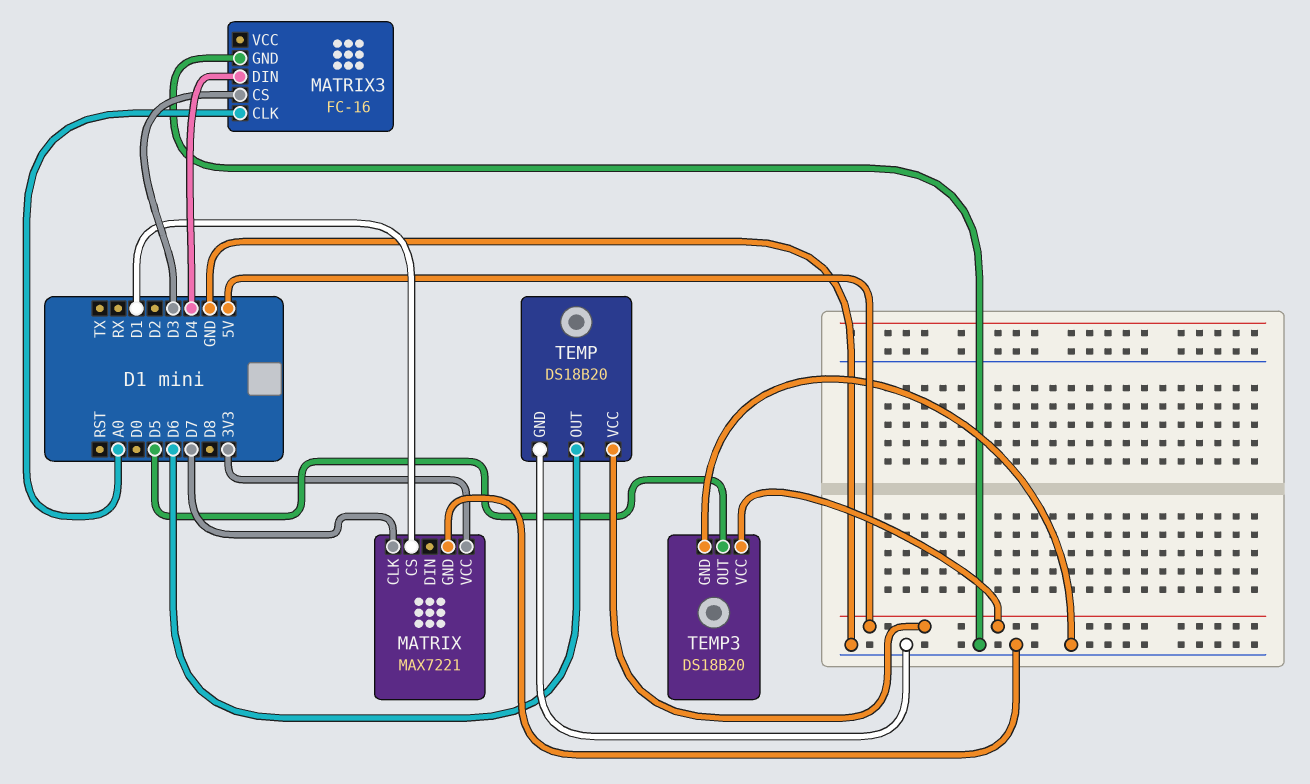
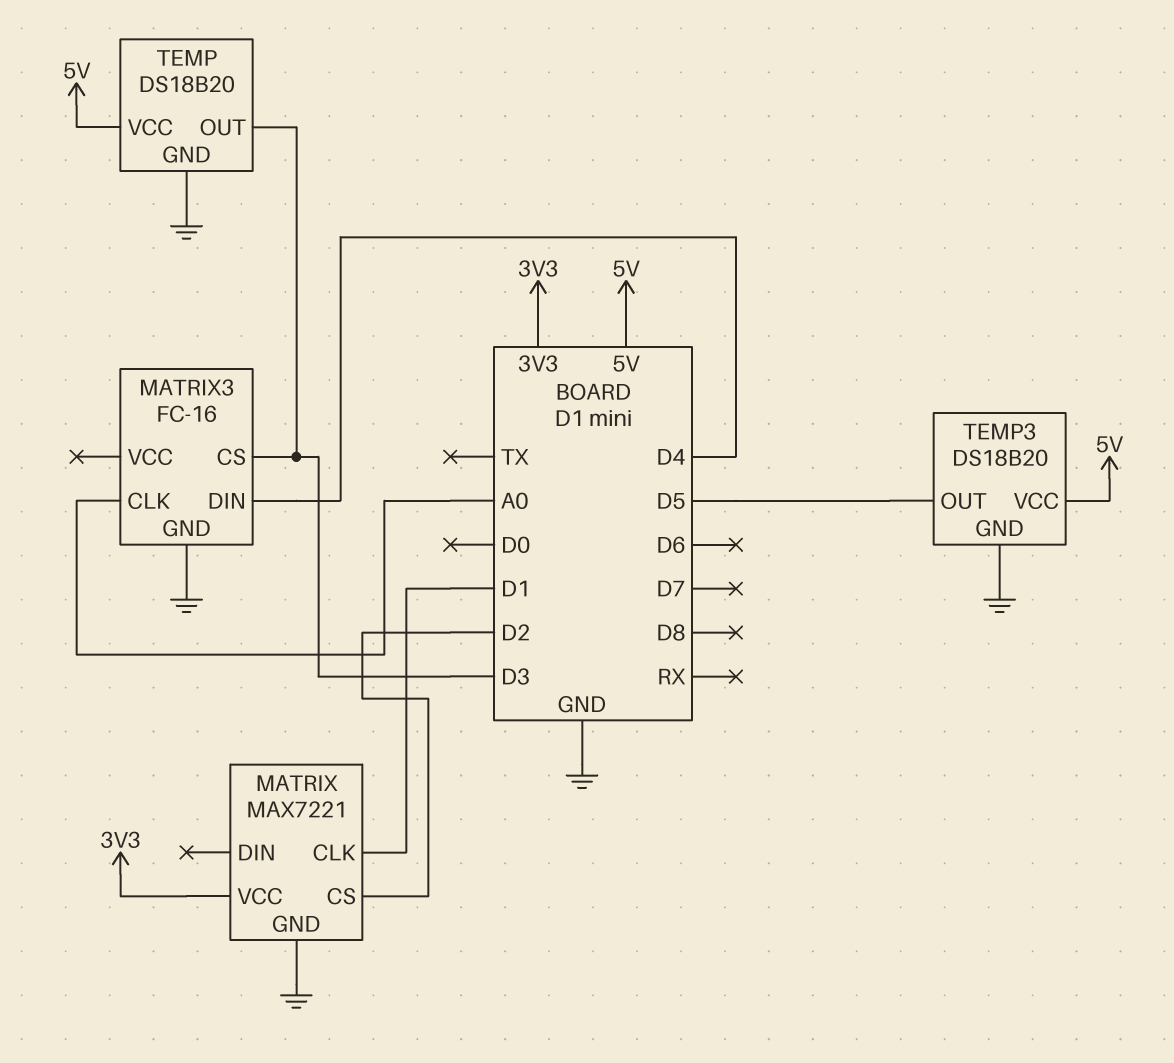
MATRIX pin CLK: D7 -> D1
MATRIX pin CS: D1 -> D2
TEMP pin OUT: D6 -> D3

